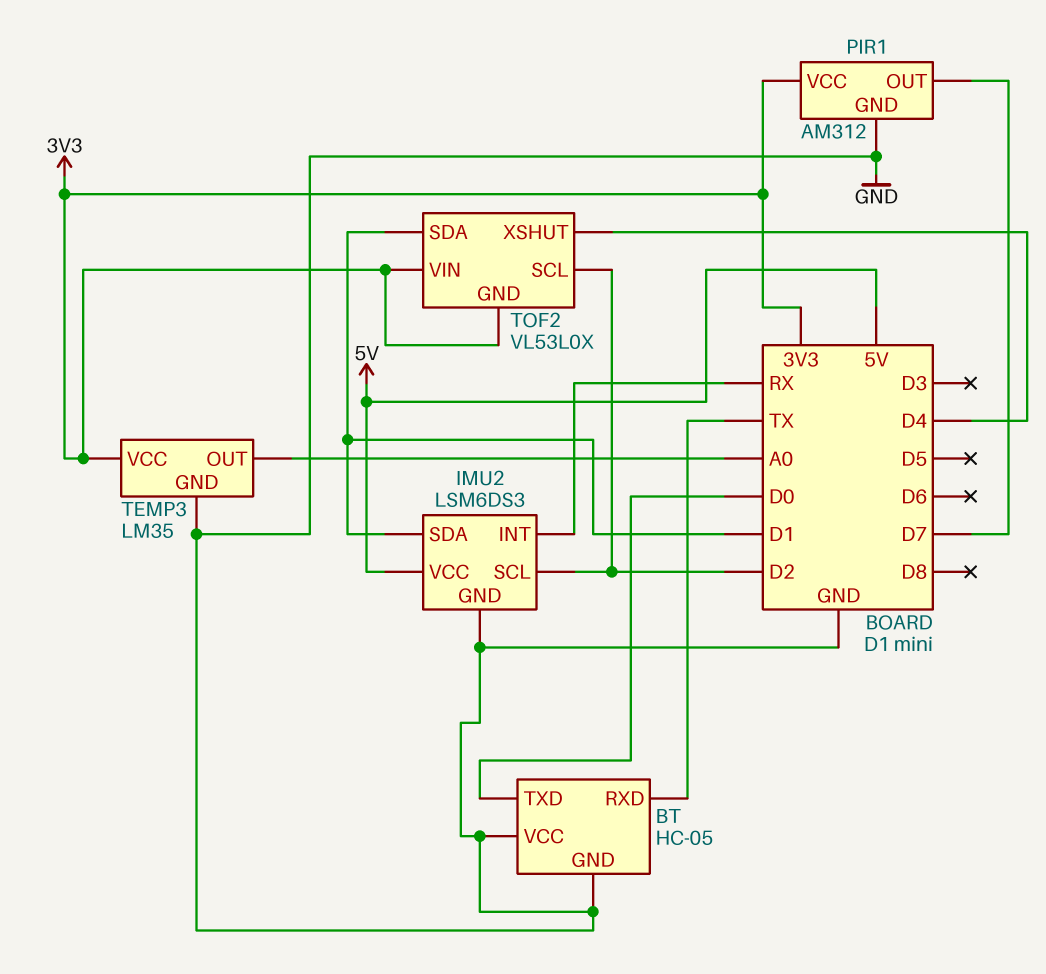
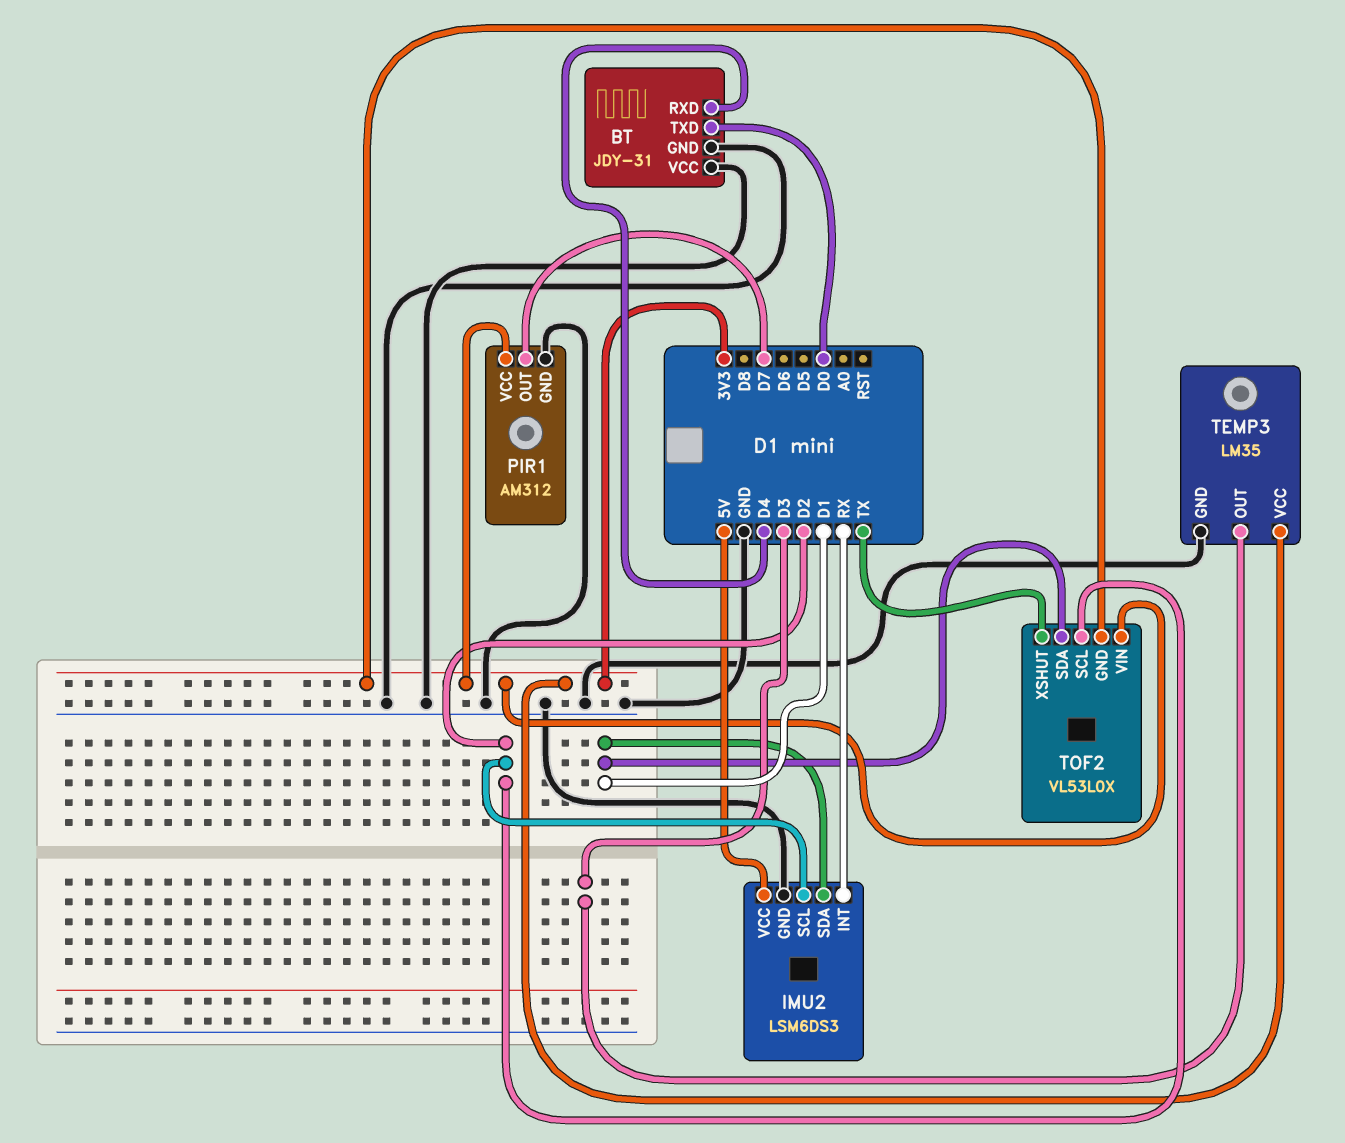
BT: HC-05 -> JDY-31
BT pin RXD: TX -> D4
TEMP3 pin OUT: A0 -> D3
TOF2 pin XSHUT: D4 -> TX

